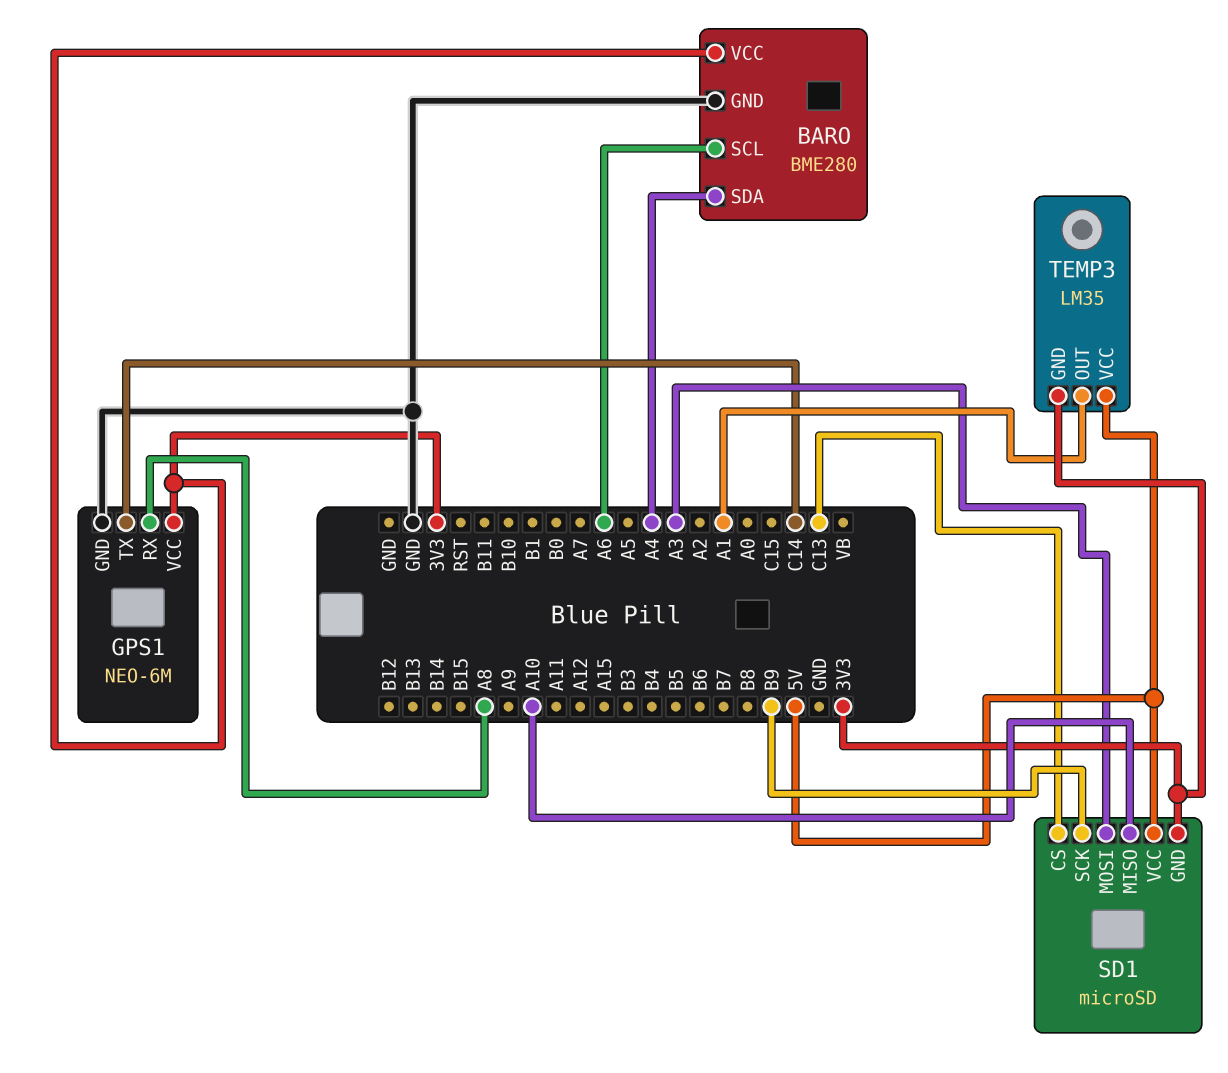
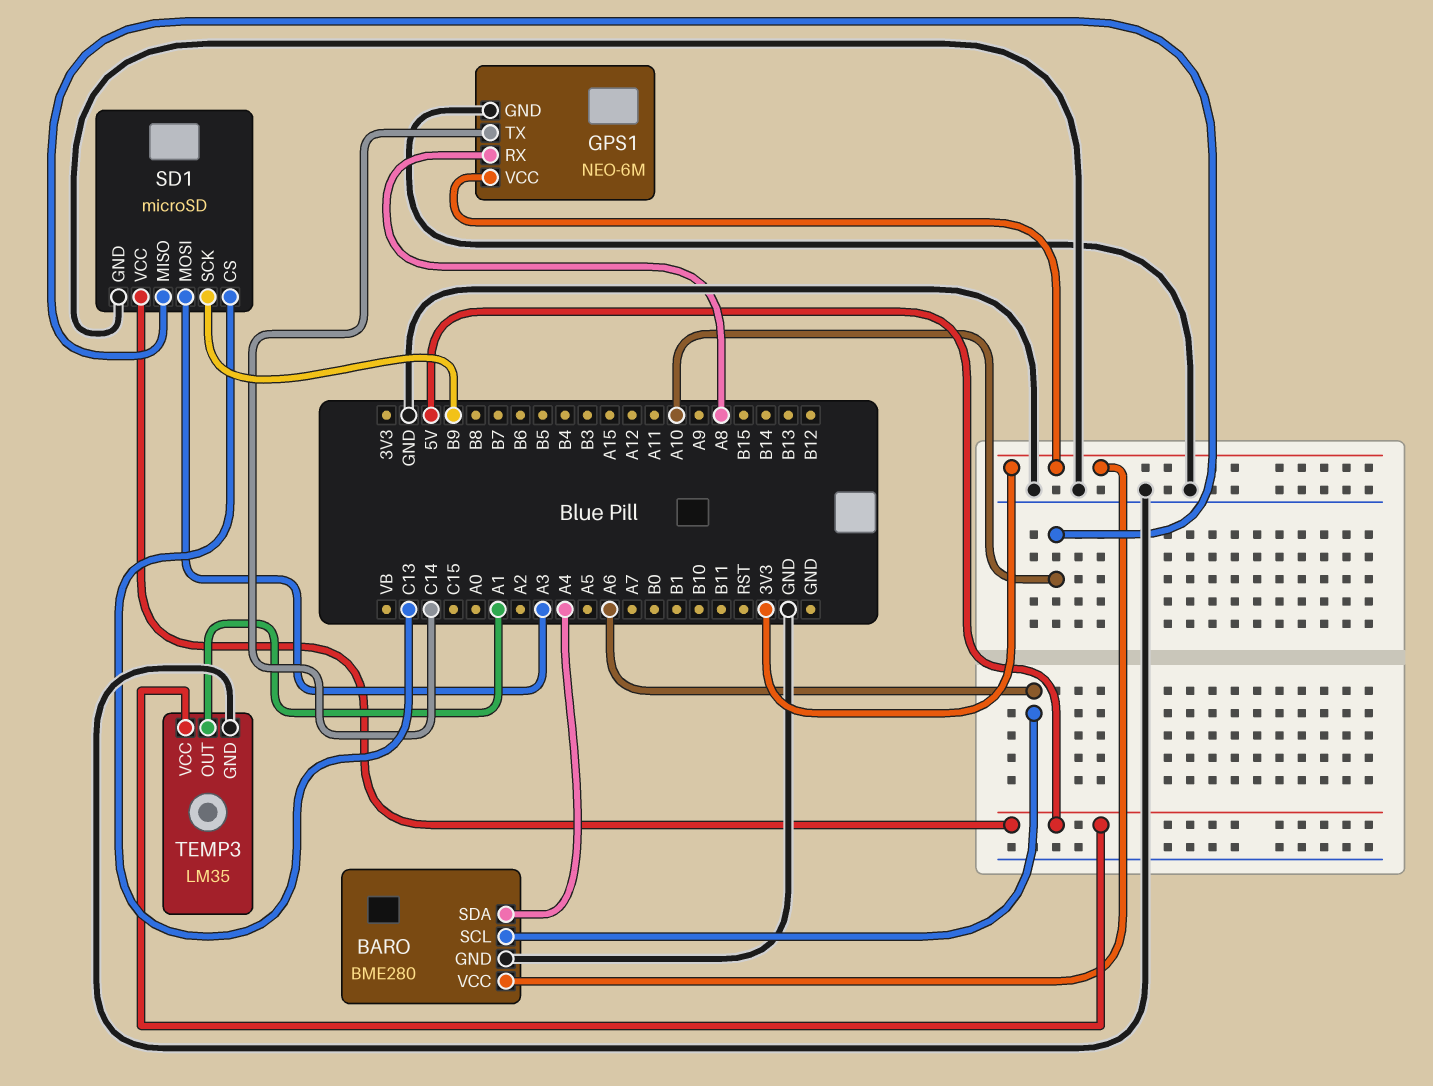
SD1 pin GND: 3V3 -> GND
TEMP3 pin GND: 3V3 -> GND

